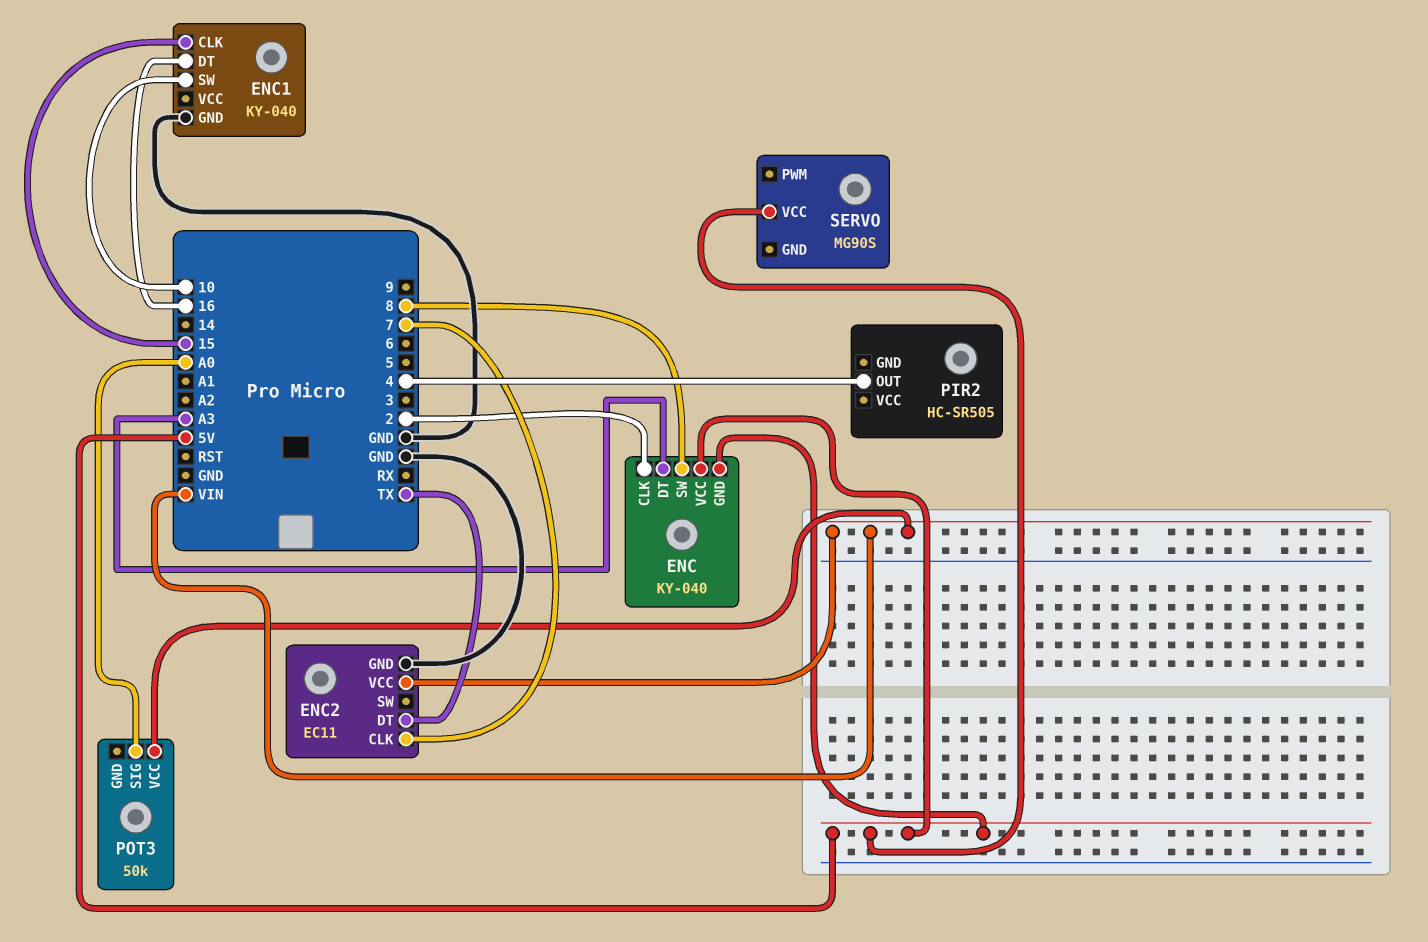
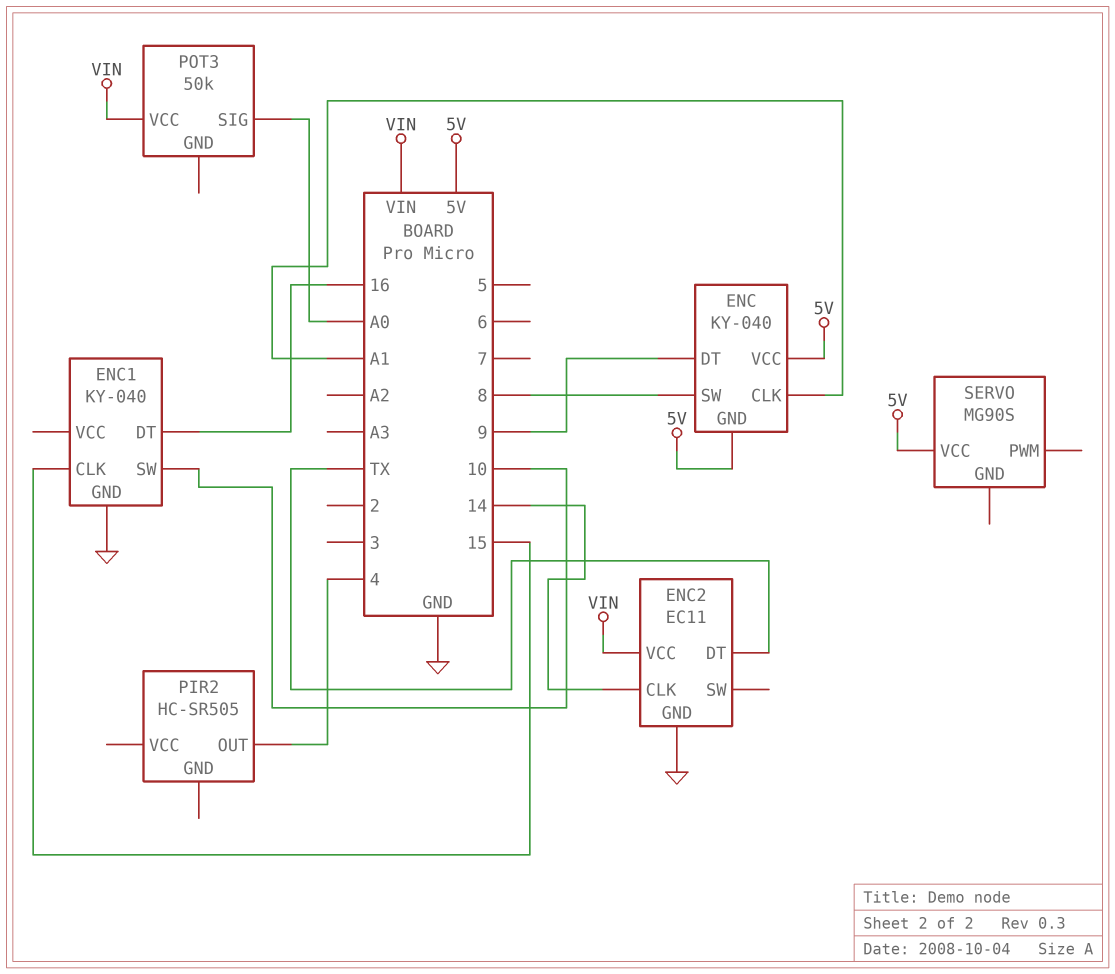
ENC pin CLK: 2 -> A1
ENC pin DT: A3 -> 9
ENC2 pin CLK: 7 -> 14

